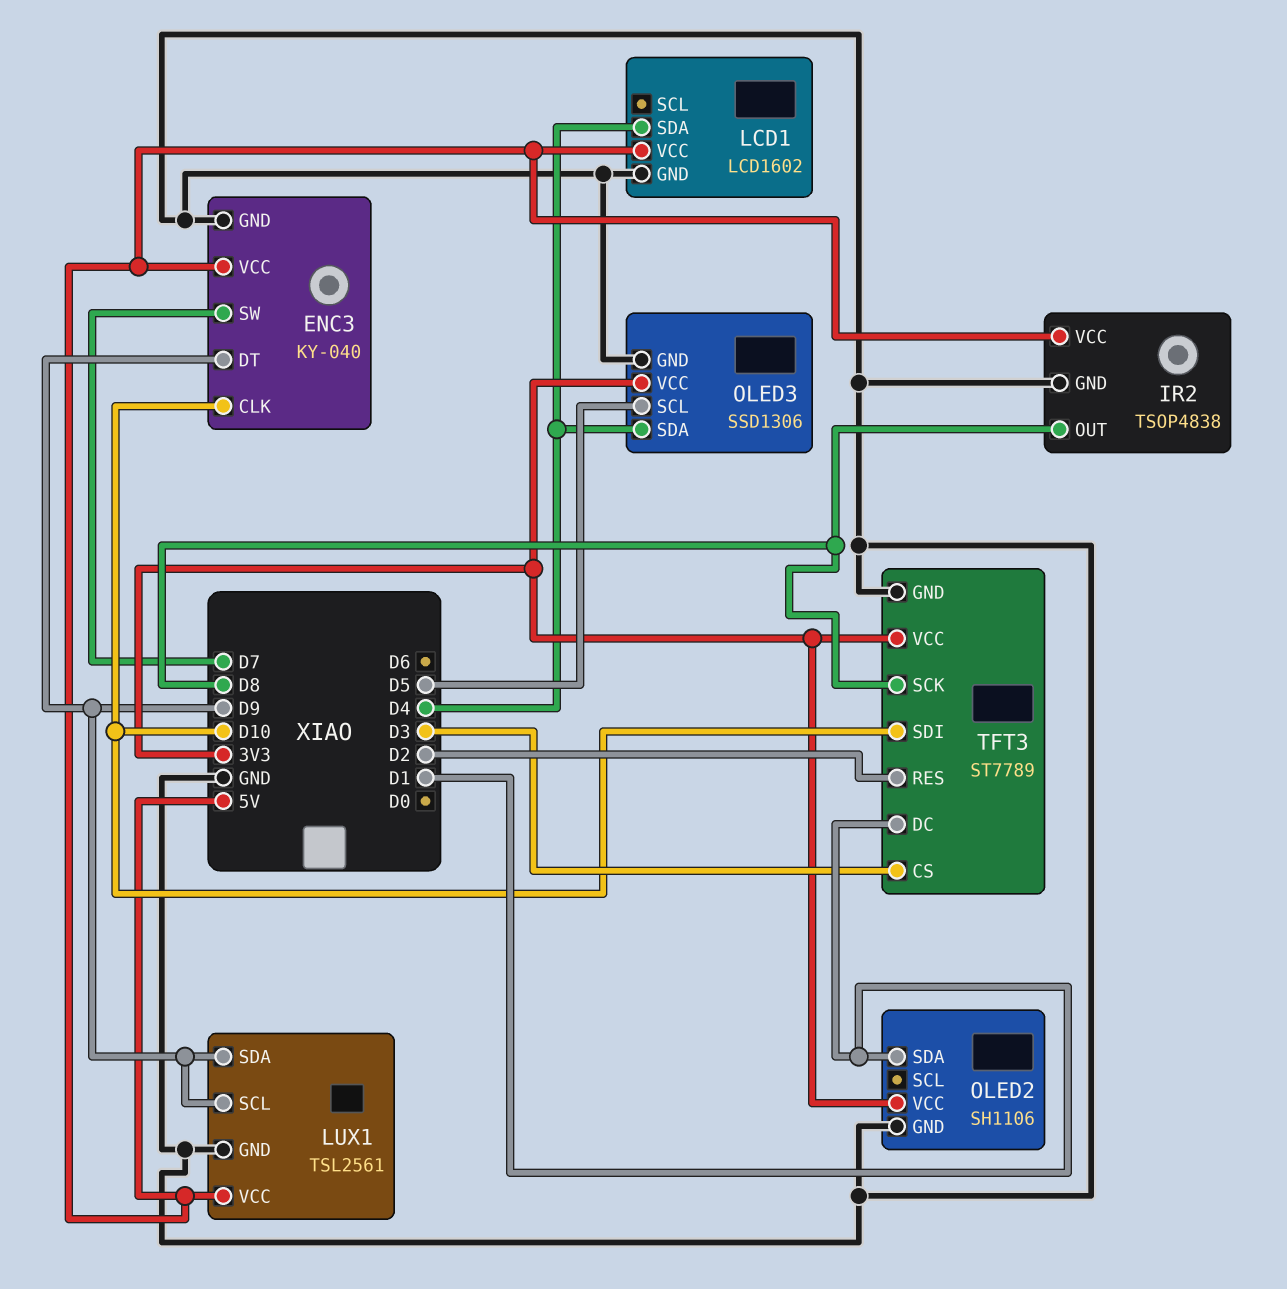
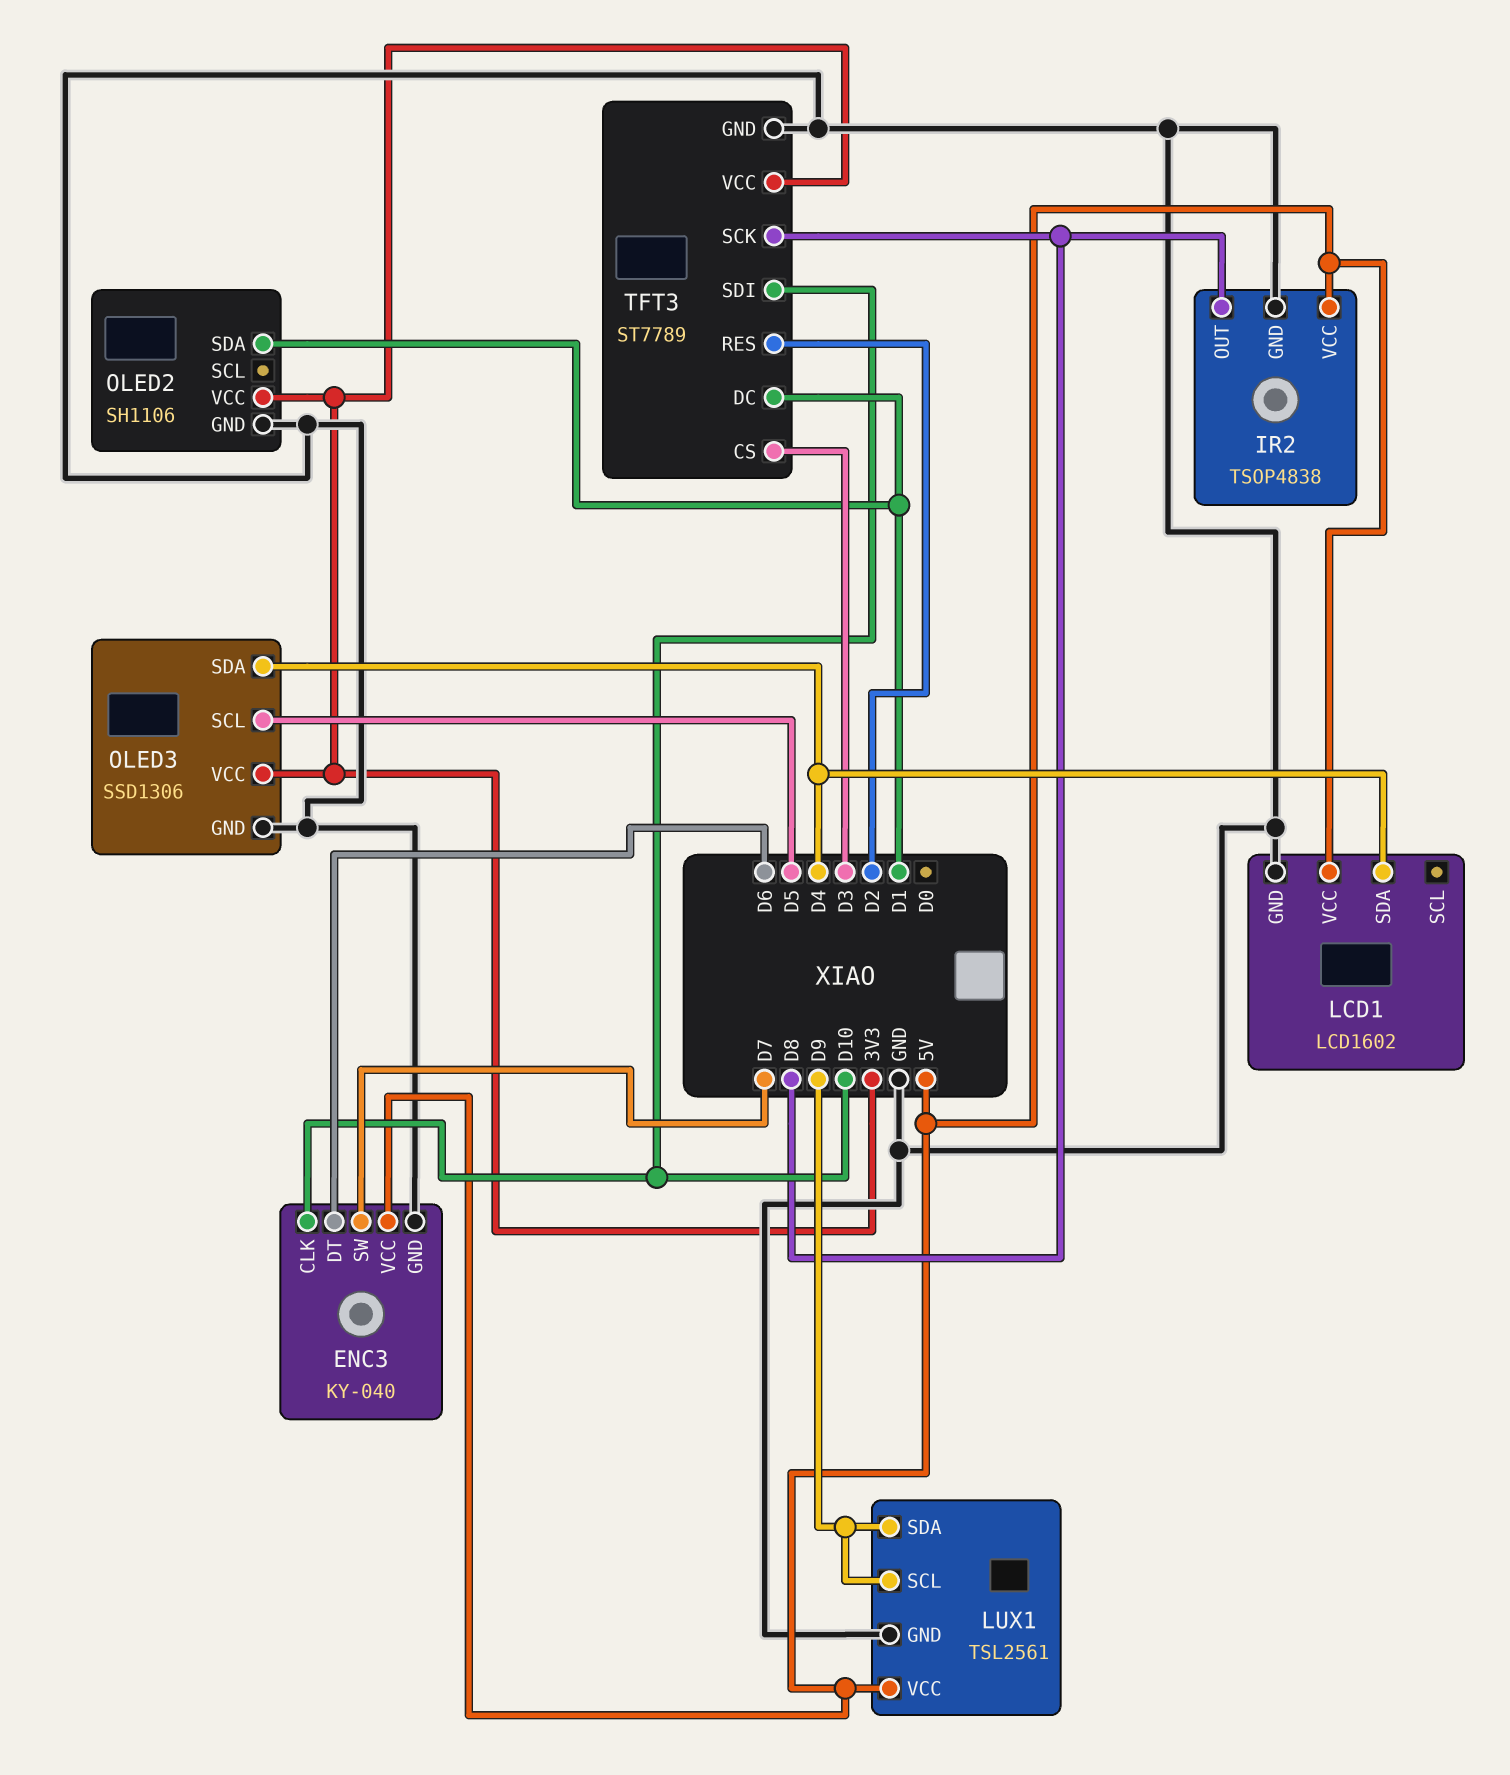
ENC3 pin DT: D9 -> D6

